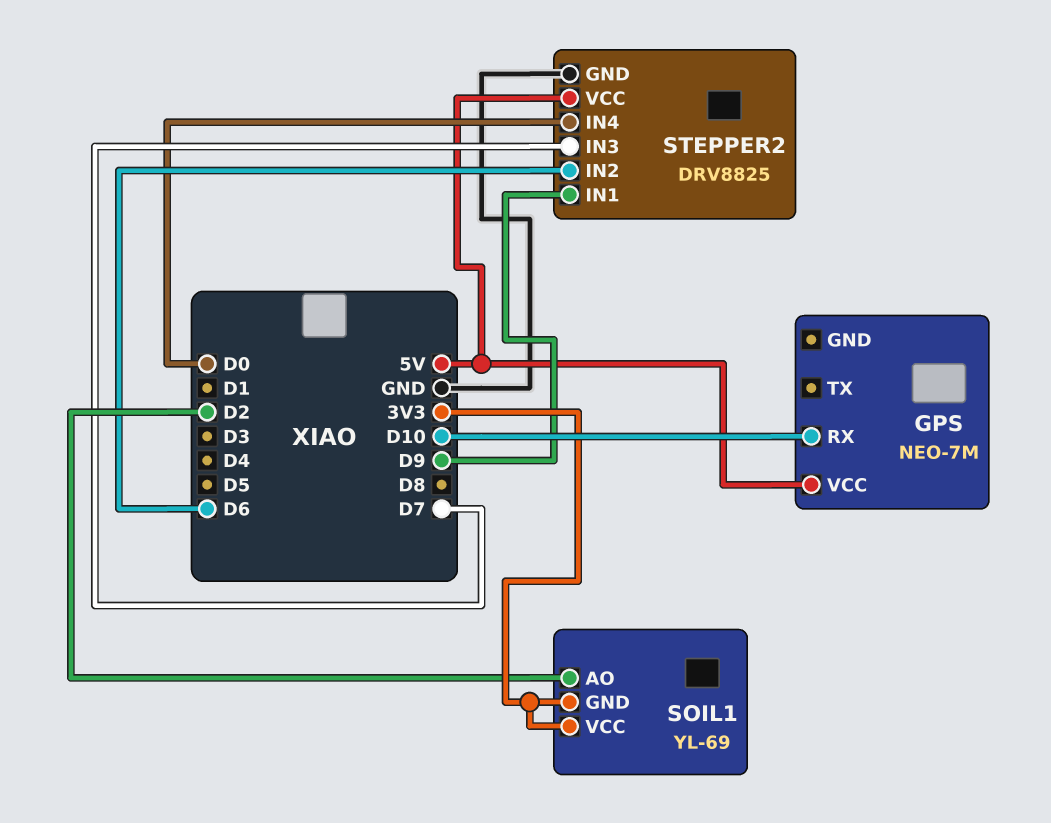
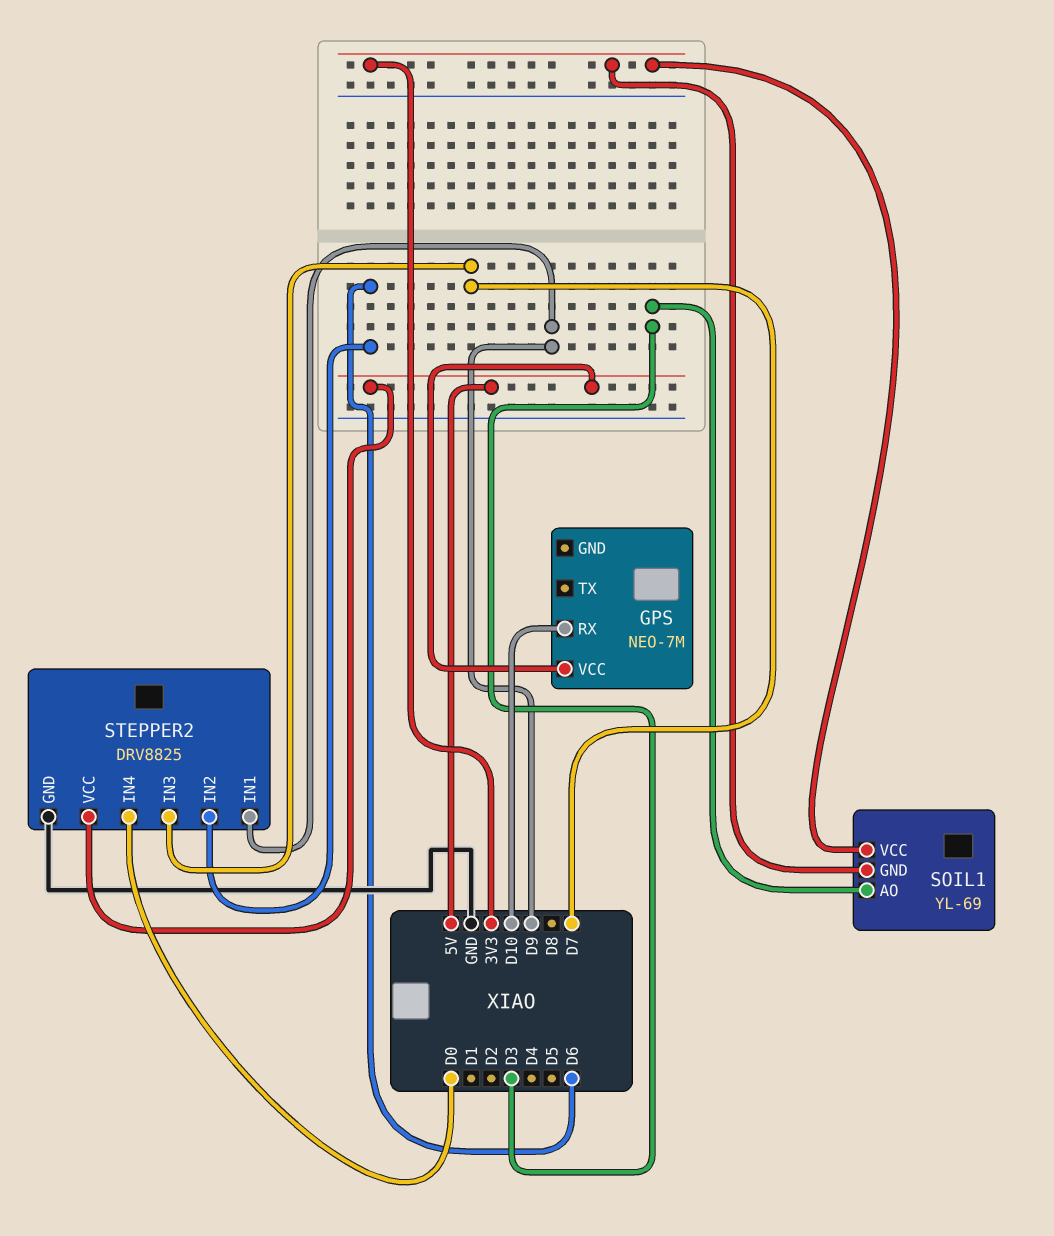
SOIL1 pin AO: D2 -> D3

